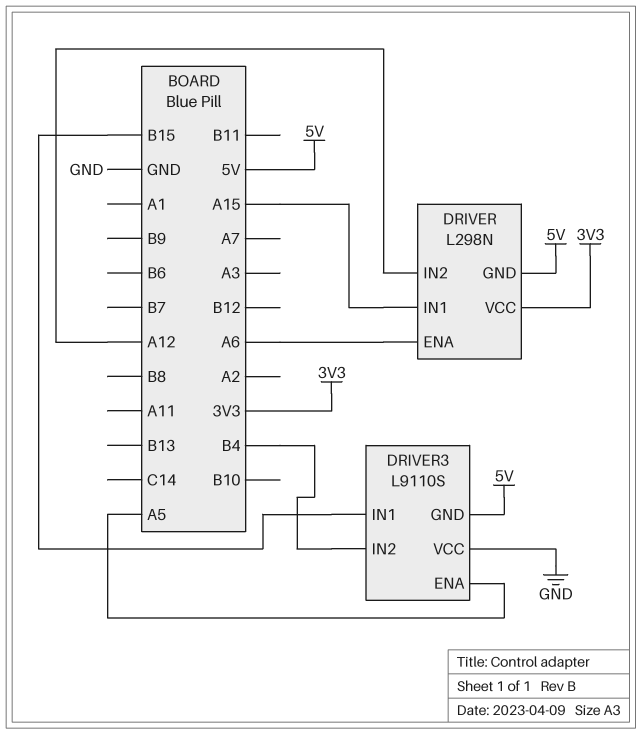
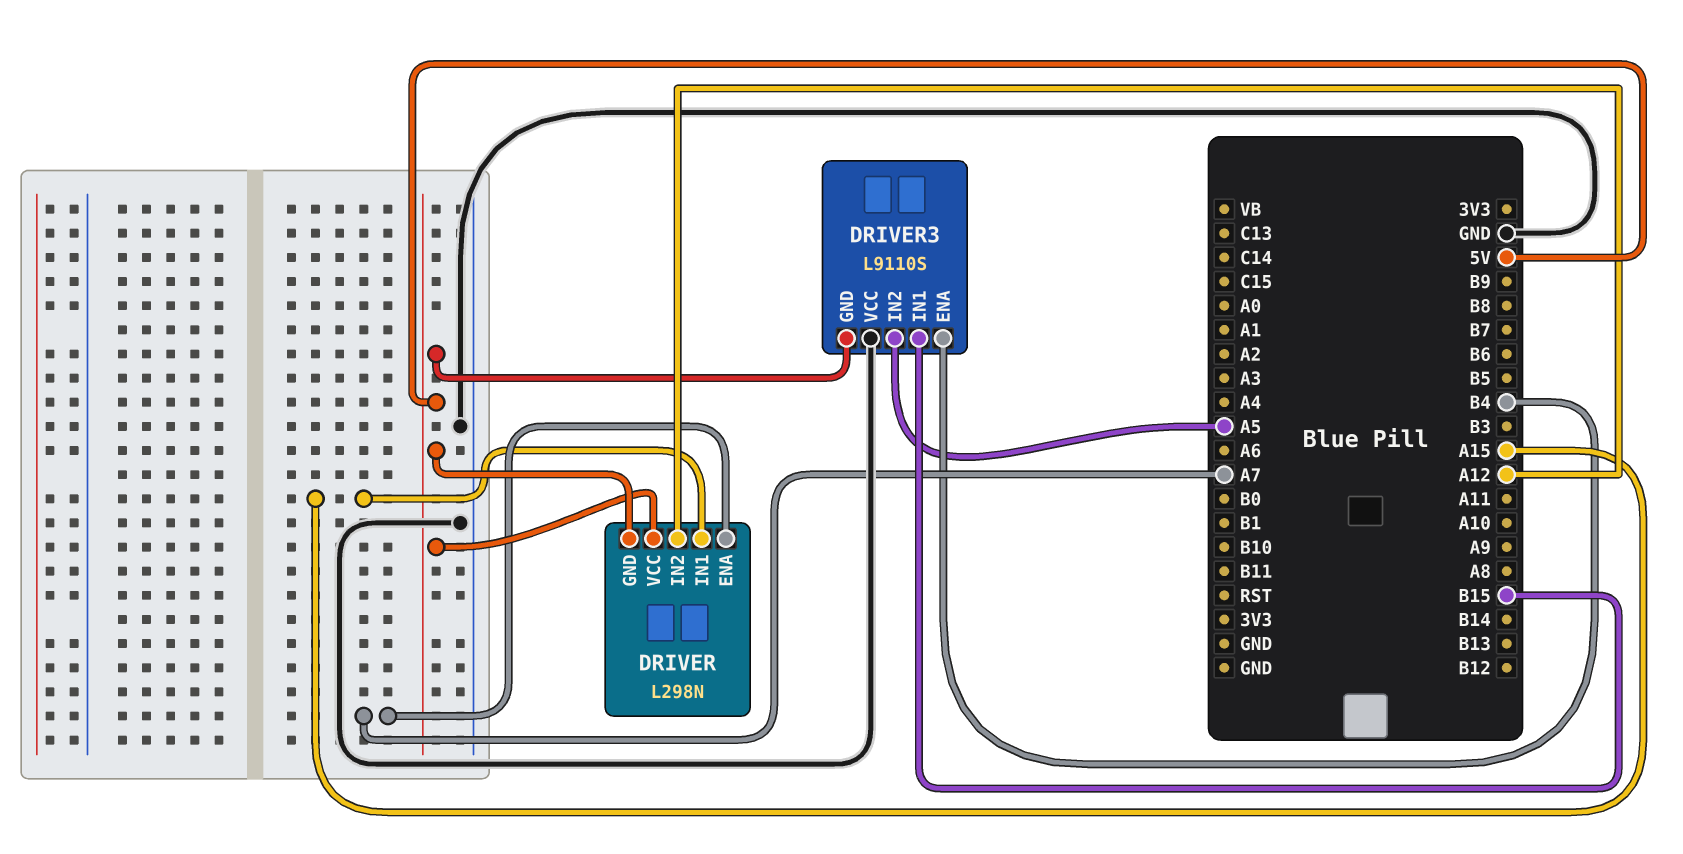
DRIVER pin ENA: A6 -> A7
DRIVER pin VCC: 3V3 -> 5V
DRIVER3 pin ENA: A5 -> B4
DRIVER3 pin IN2: B4 -> A5

